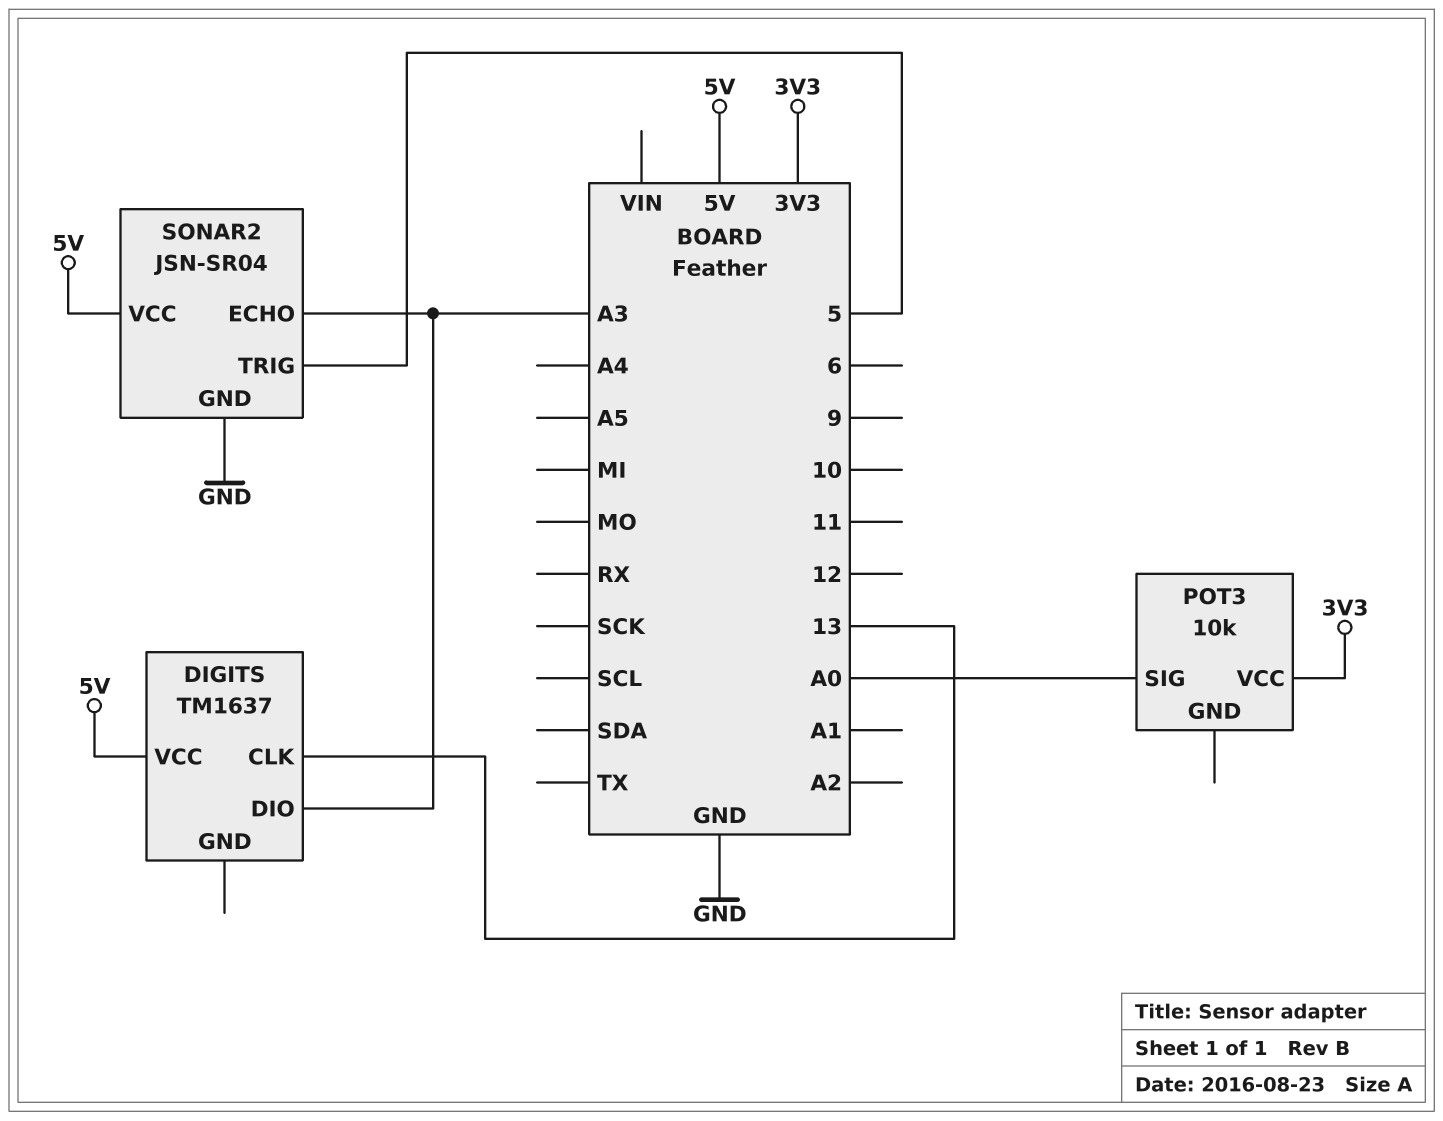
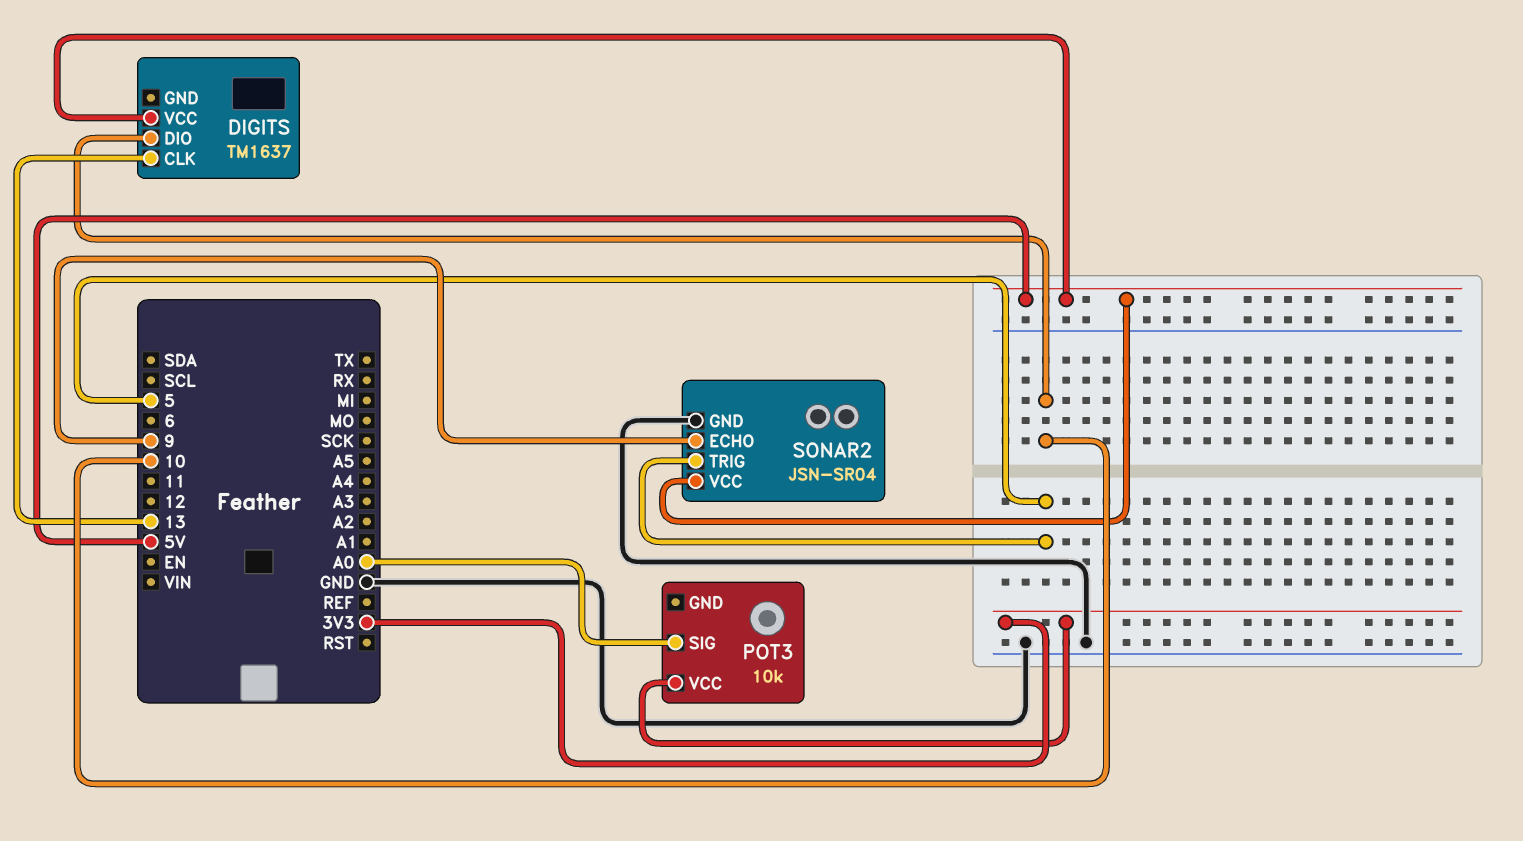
DIGITS pin DIO: A3 -> 10
SONAR2 pin ECHO: A3 -> 9

